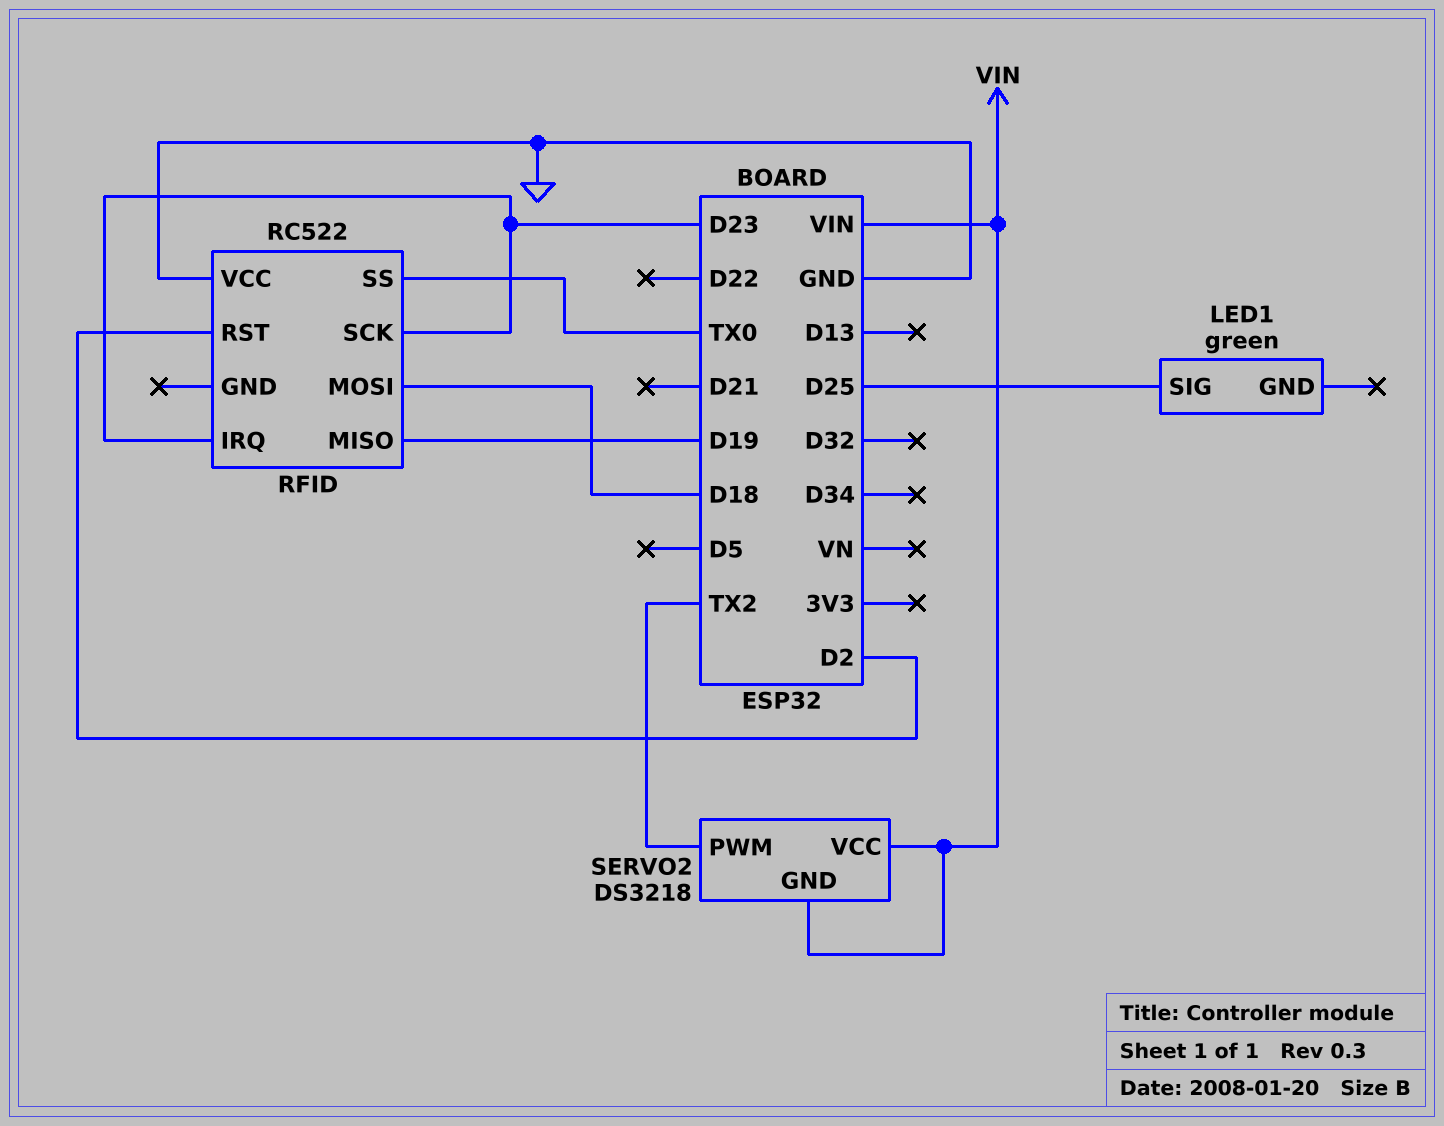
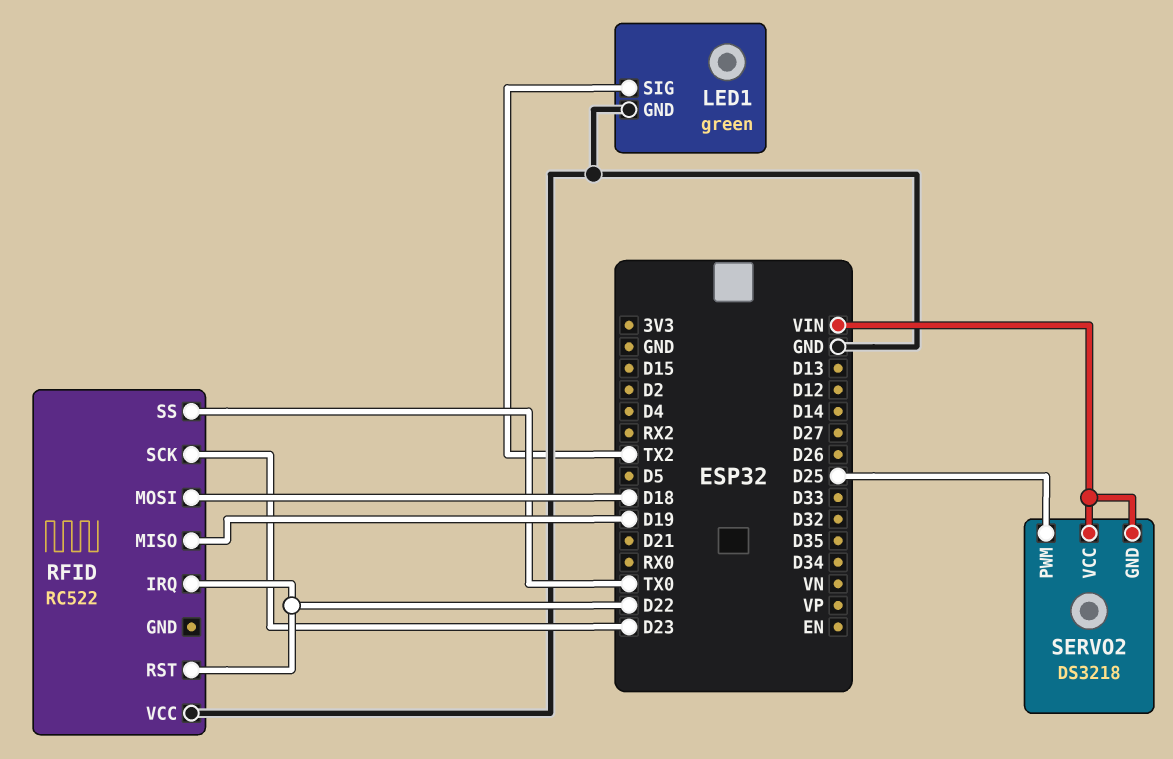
LED1 pin GND: none -> GND
LED1 pin SIG: D25 -> TX2
RFID pin IRQ: D23 -> D22
RFID pin RST: D2 -> D22
SERVO2 pin PWM: TX2 -> D25

